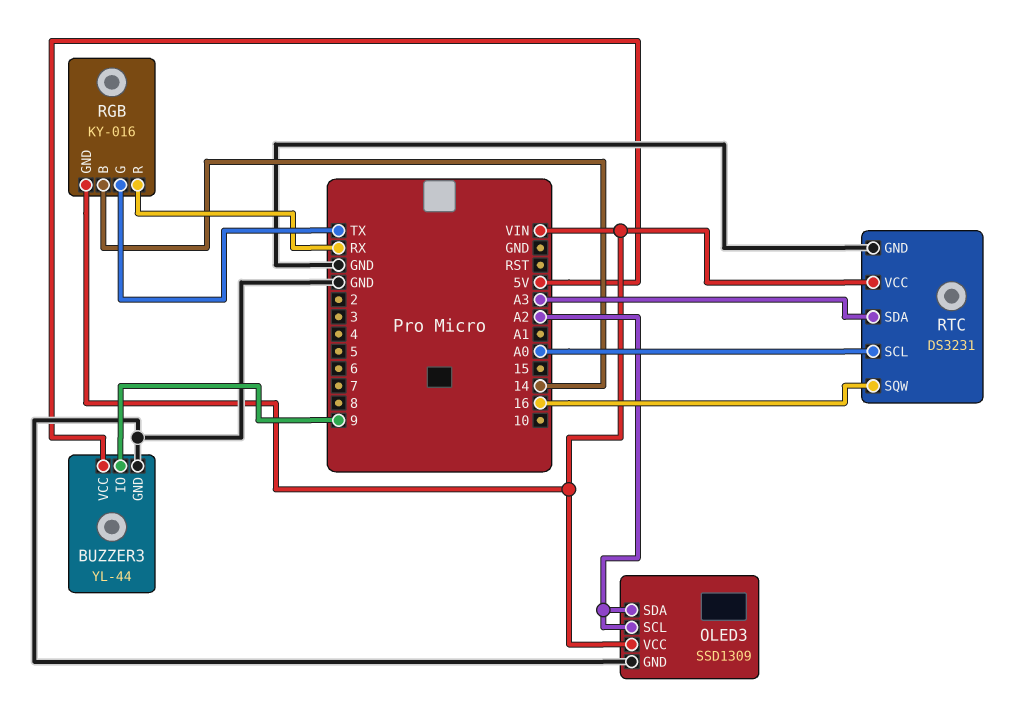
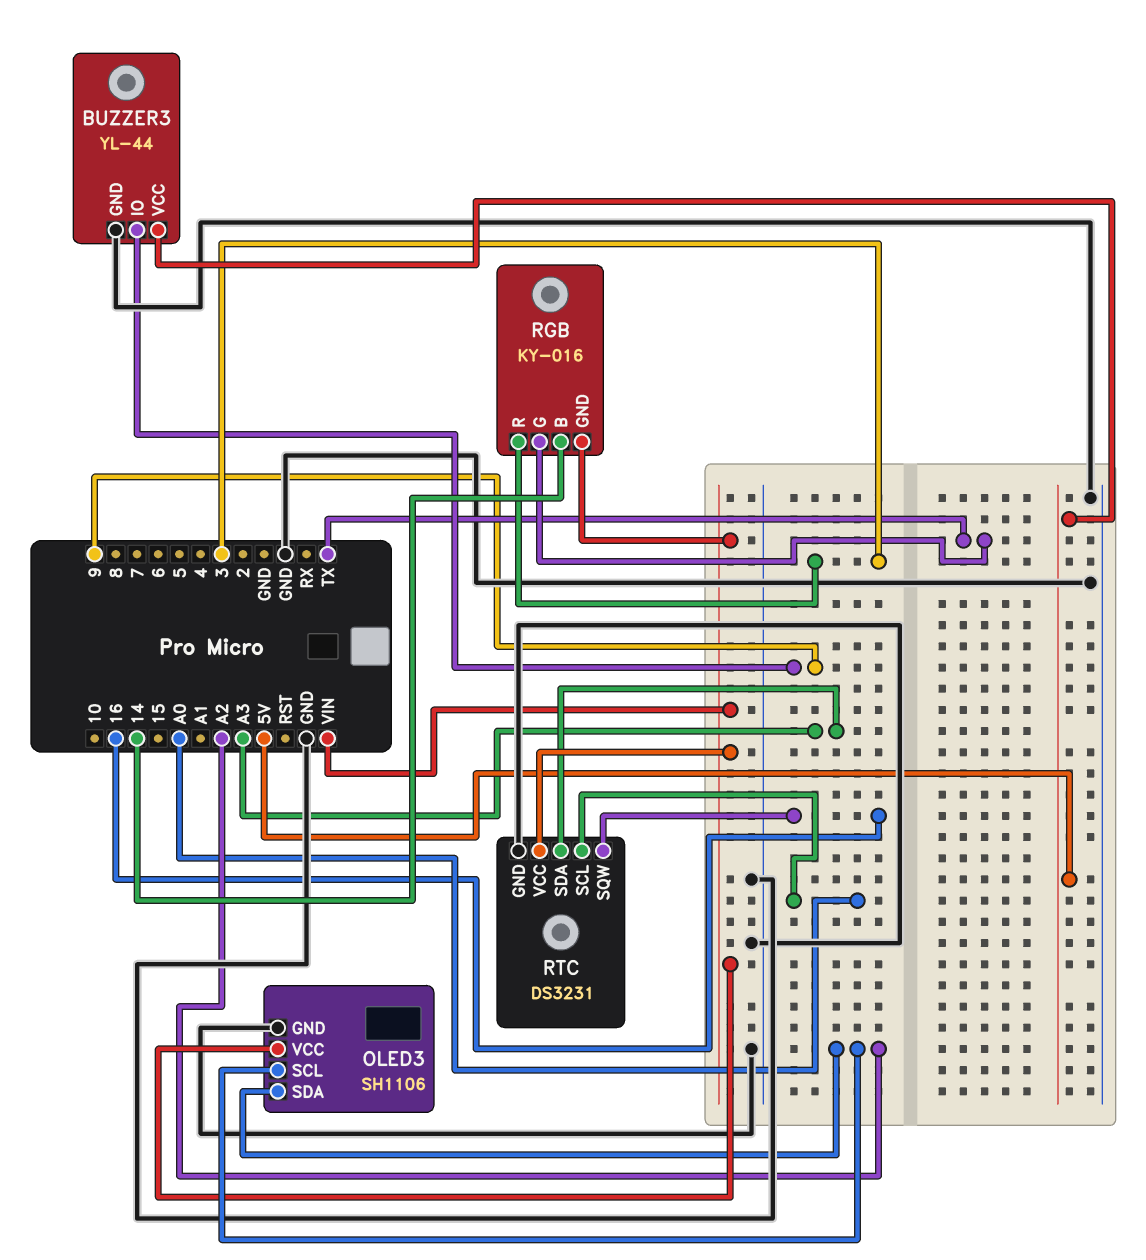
OLED3: SSD1309 -> SH1106
RGB pin R: RX -> 3

